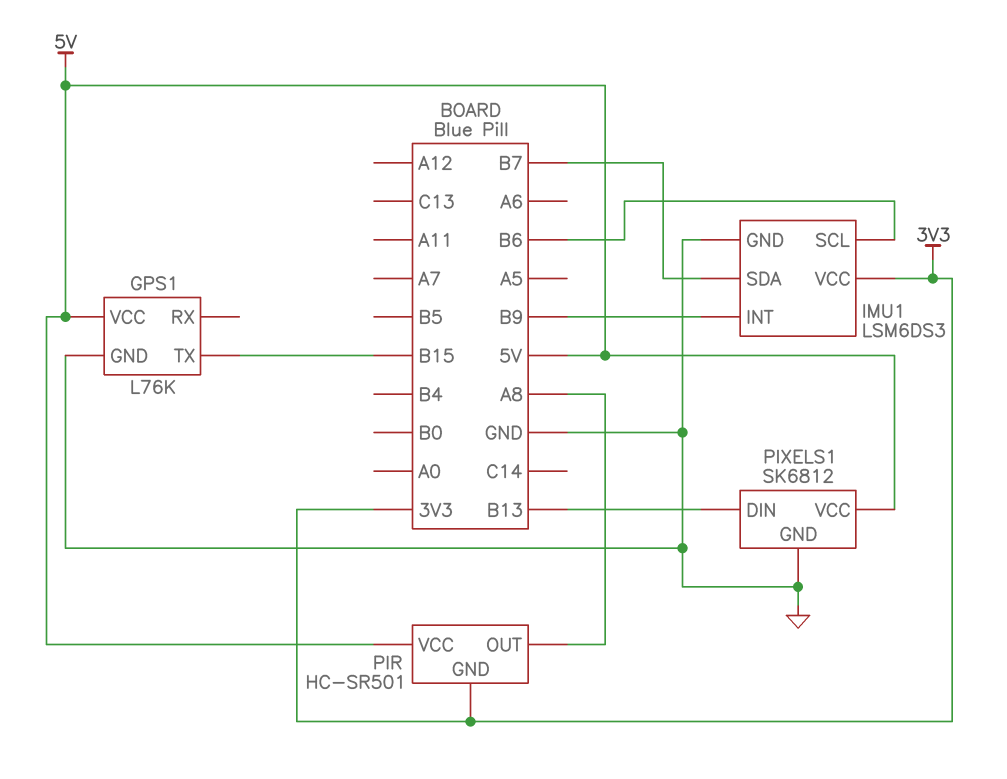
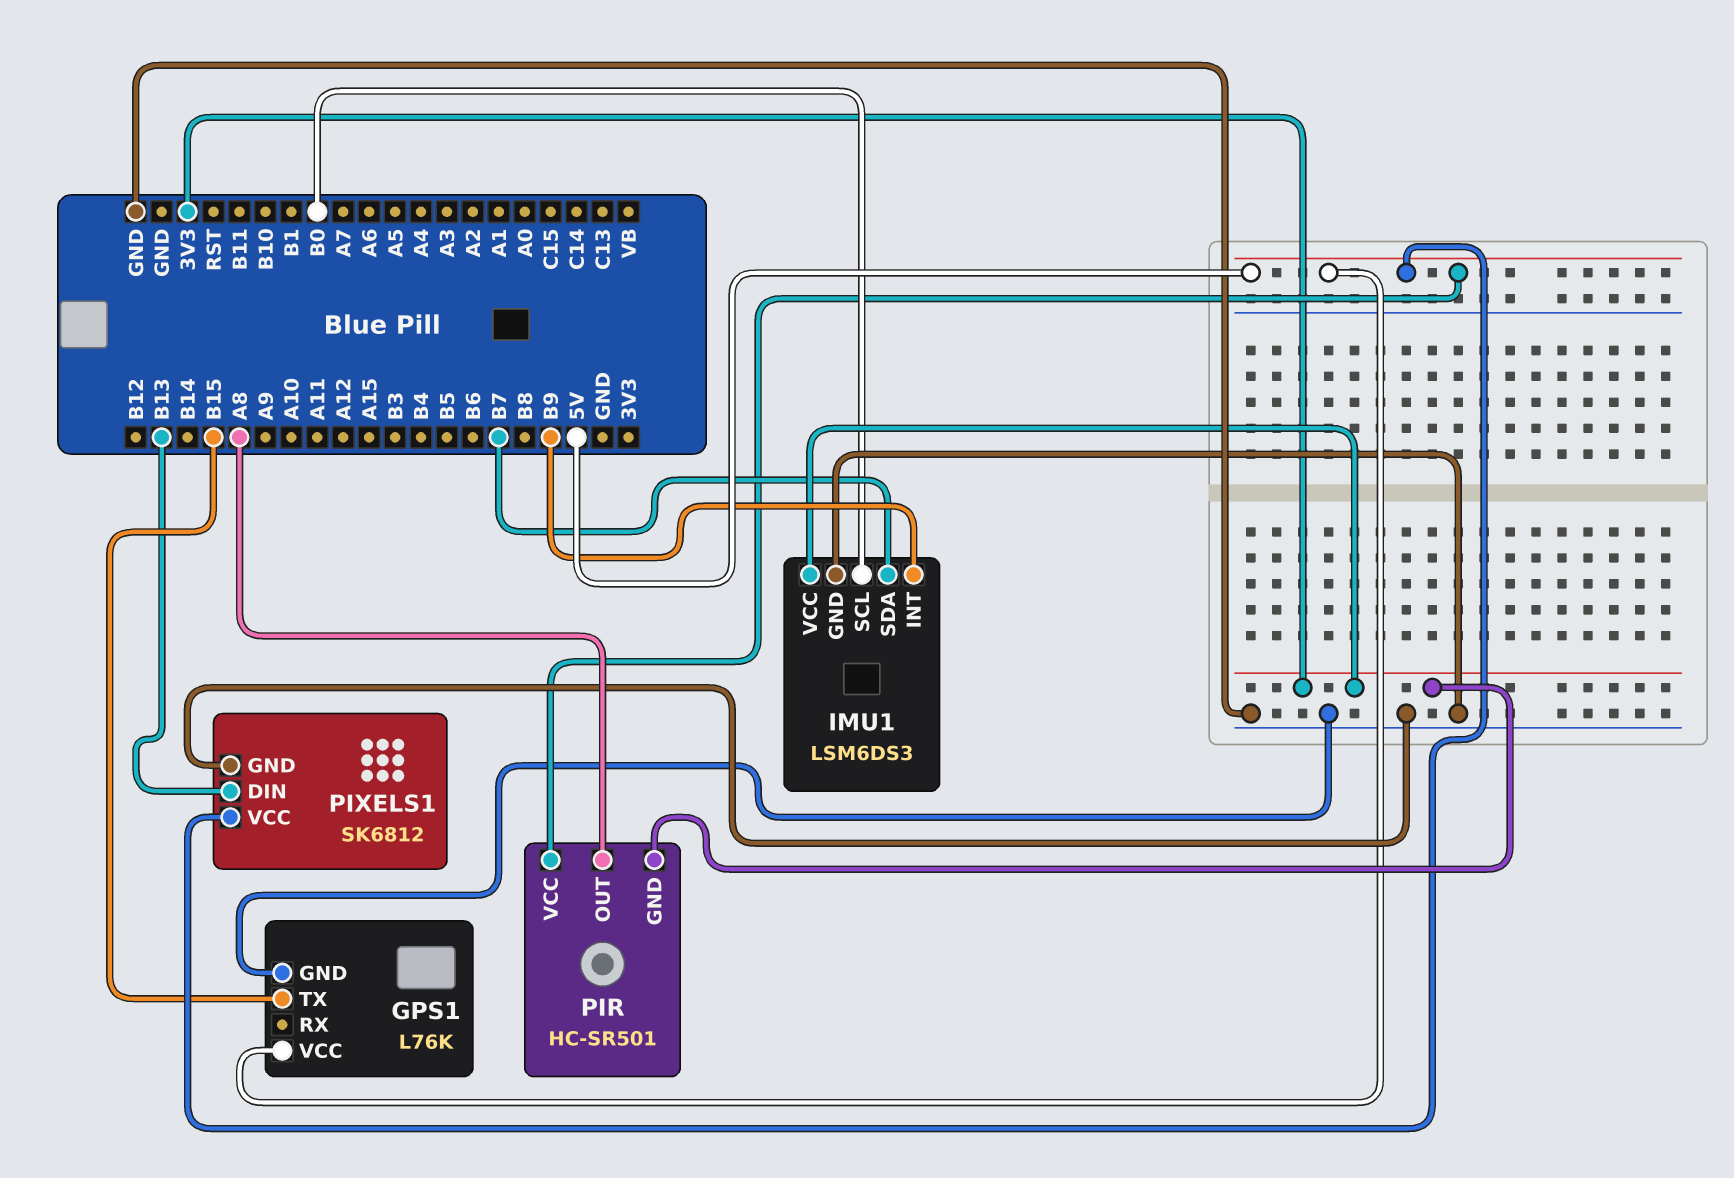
IMU1 pin SCL: B6 -> B0

